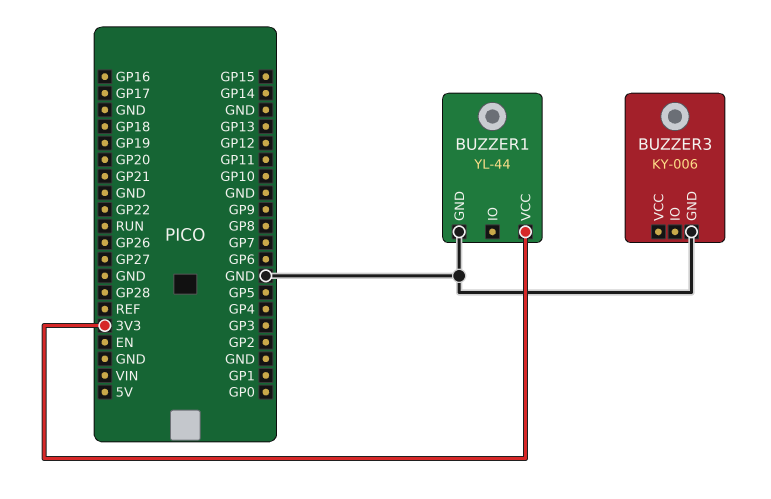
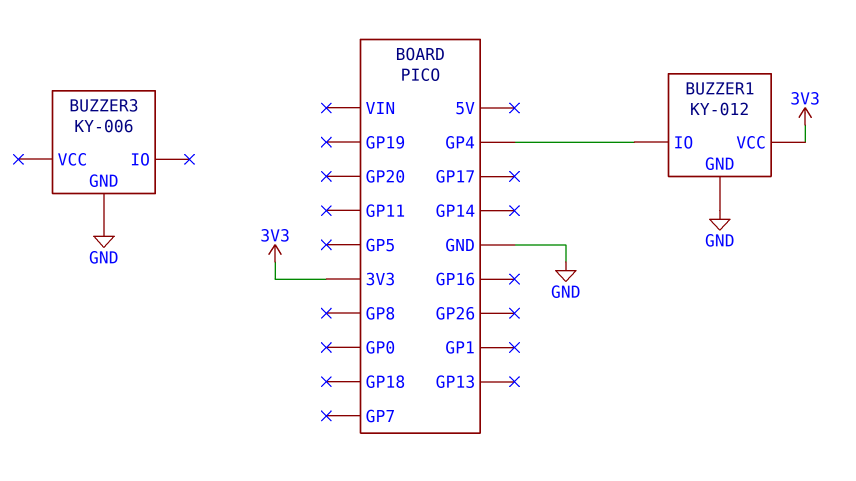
BUZZER1: YL-44 -> KY-012
BUZZER1 pin IO: none -> GP4

